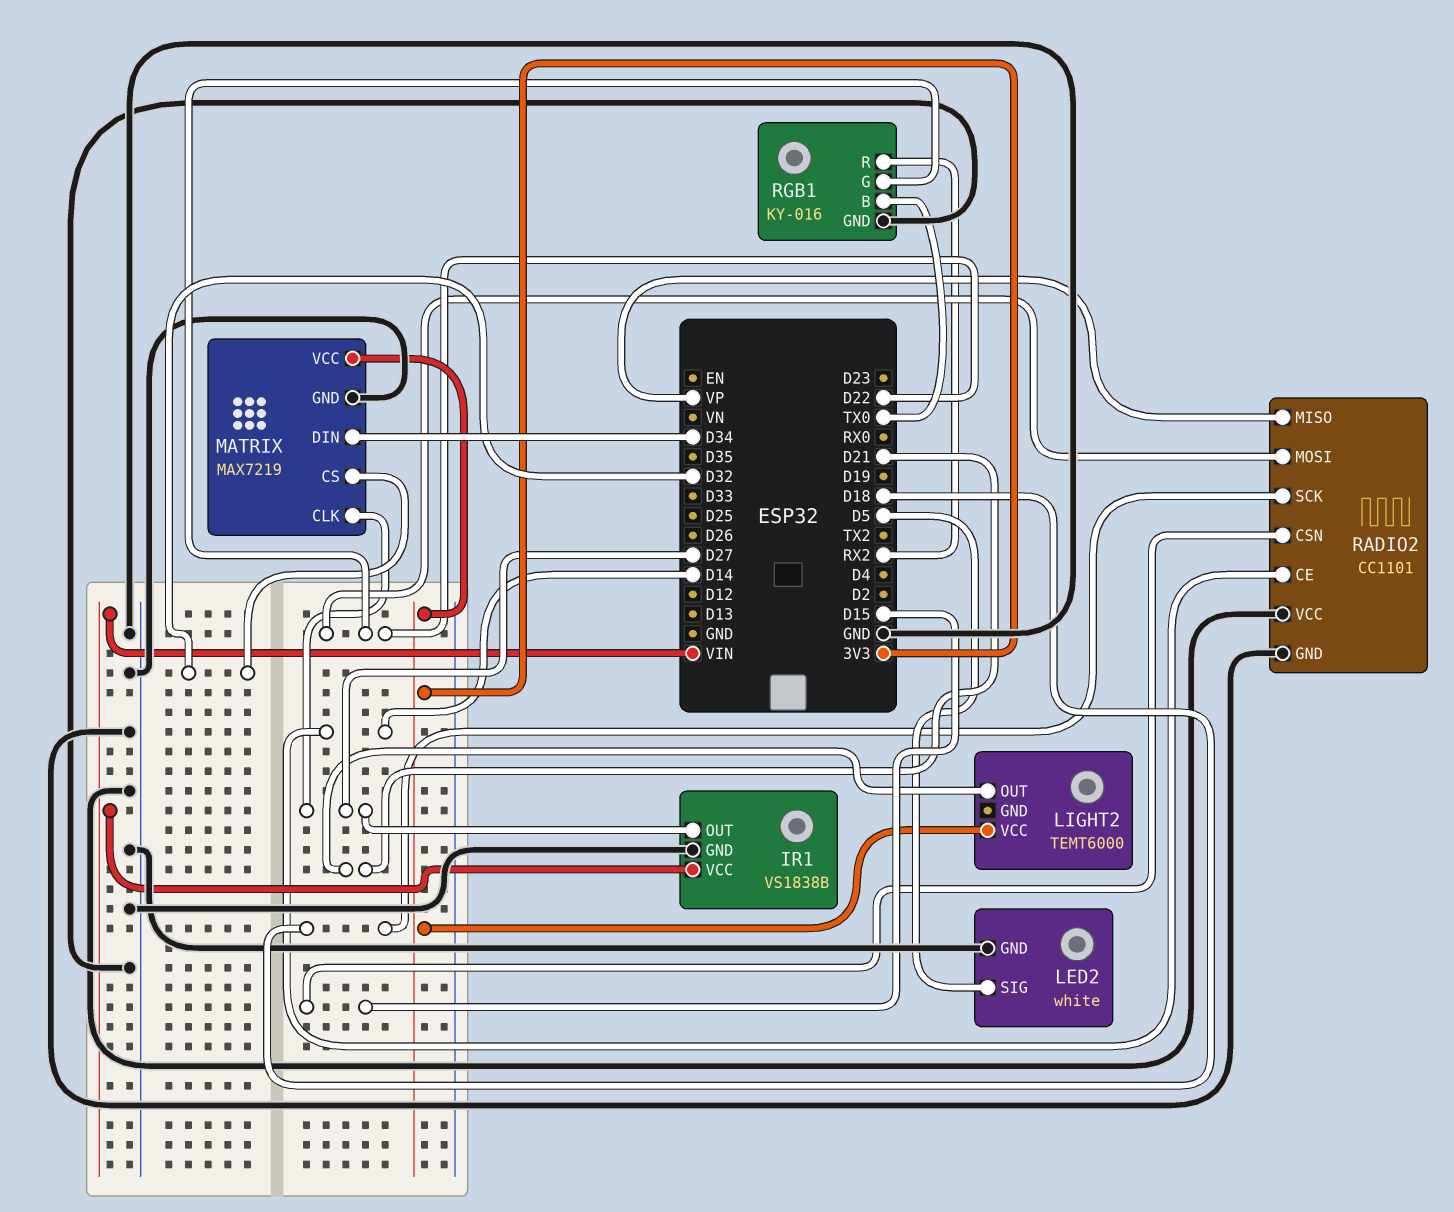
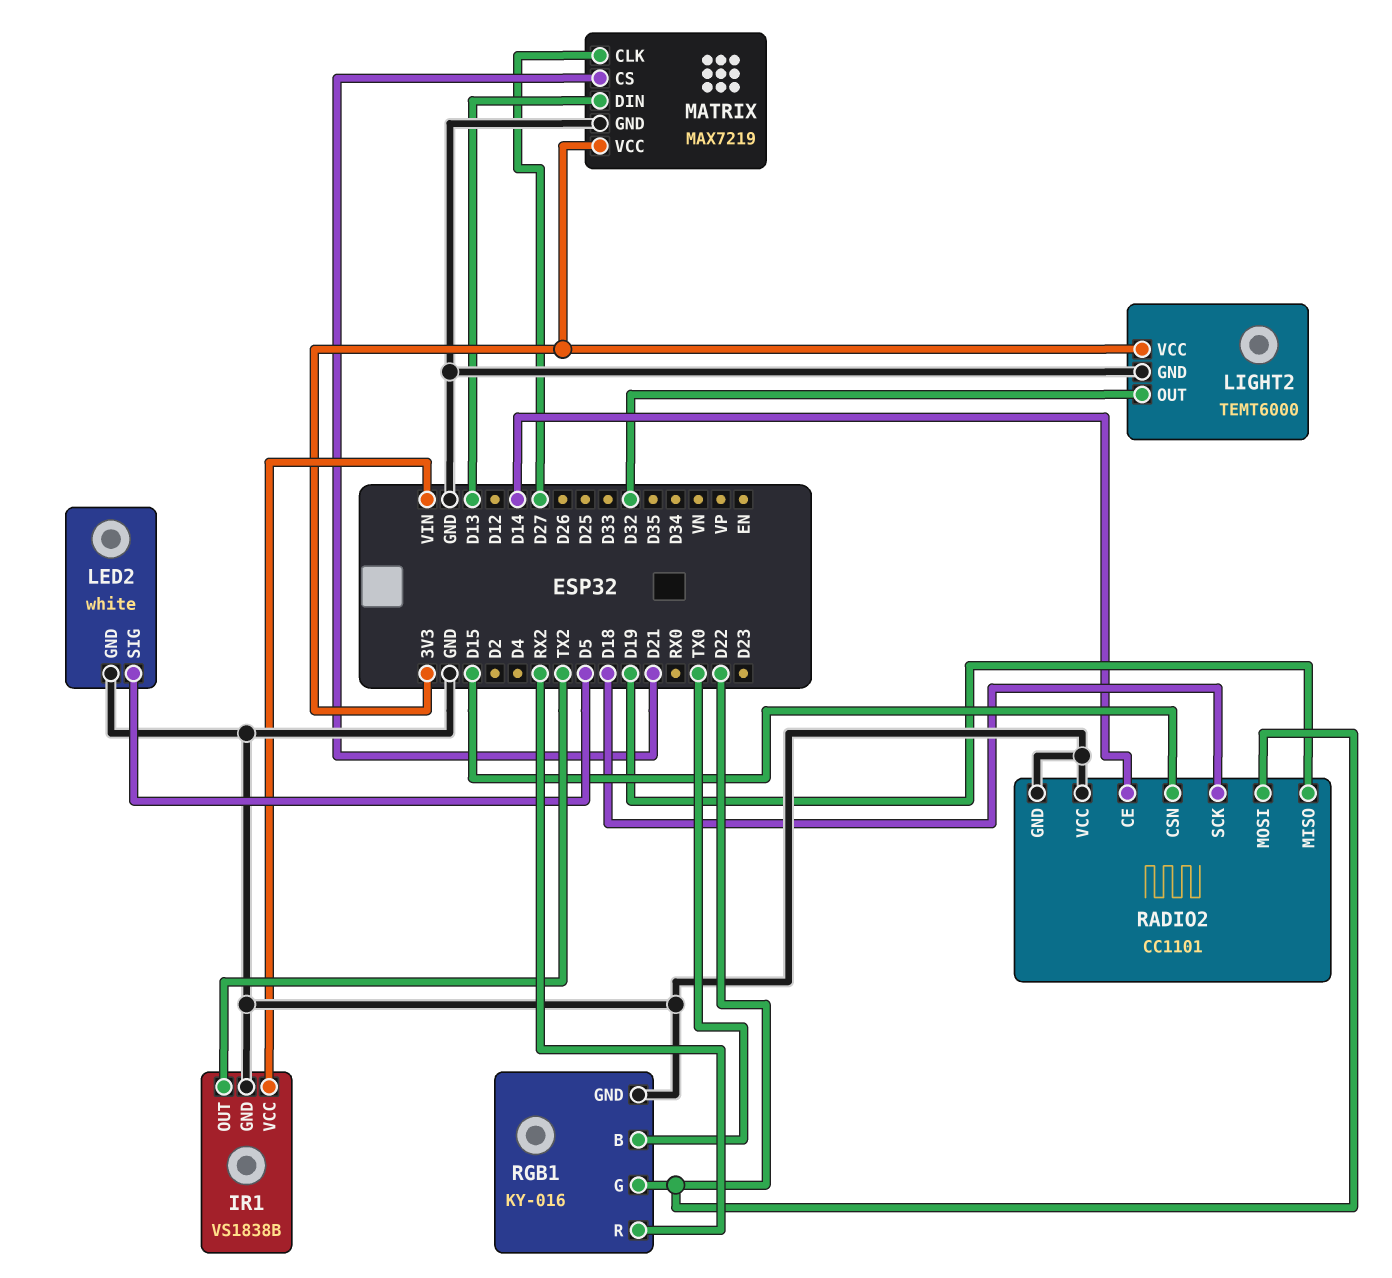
IR1 pin OUT: D27 -> TX2
LIGHT2 pin GND: none -> GND
LIGHT2 pin OUT: D21 -> D32
MATRIX pin CS: D32 -> D21
MATRIX pin DIN: D34 -> D13
RADIO2 pin MISO: VP -> D19

